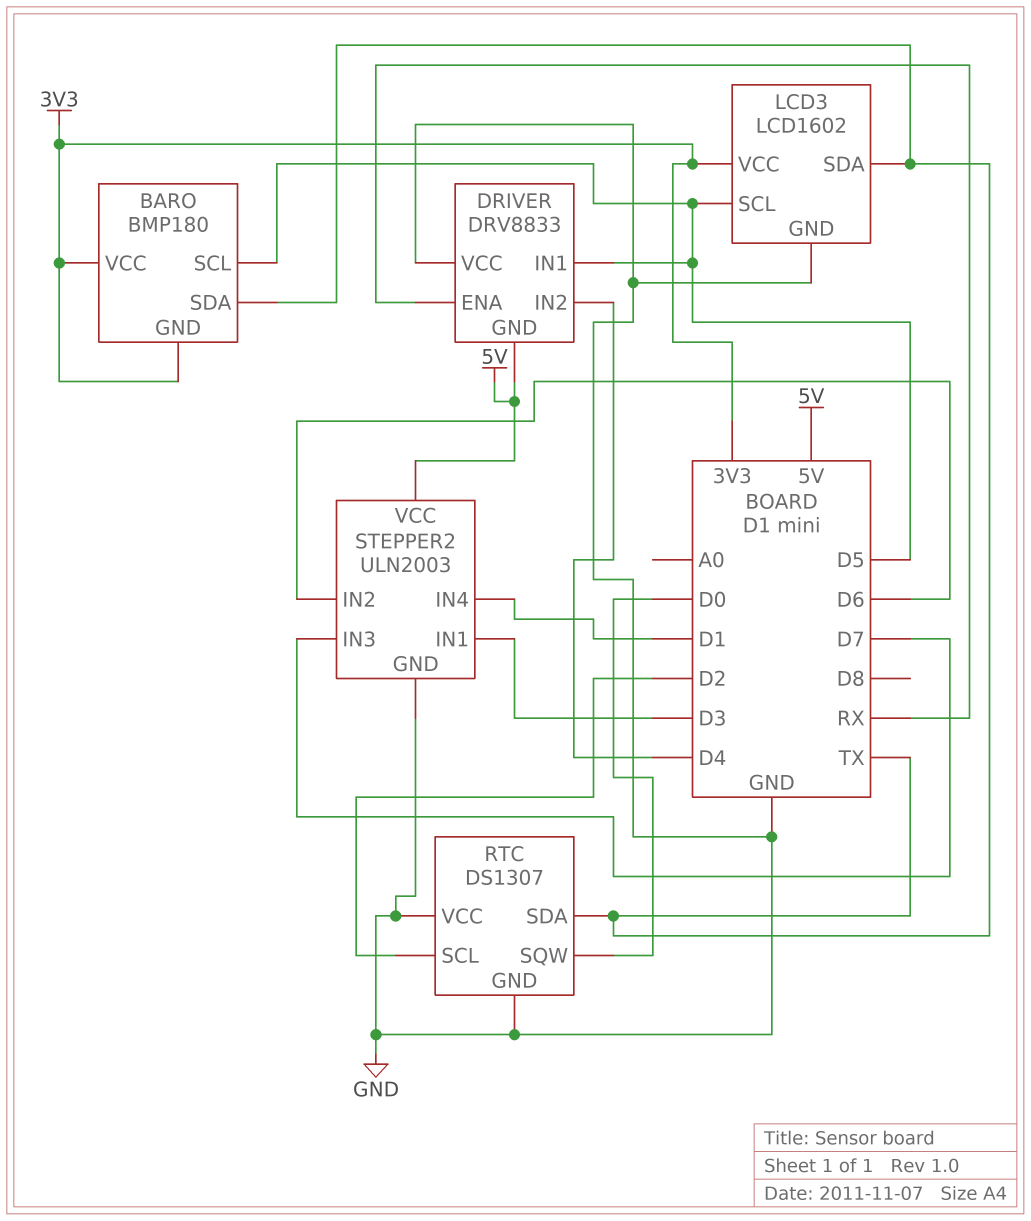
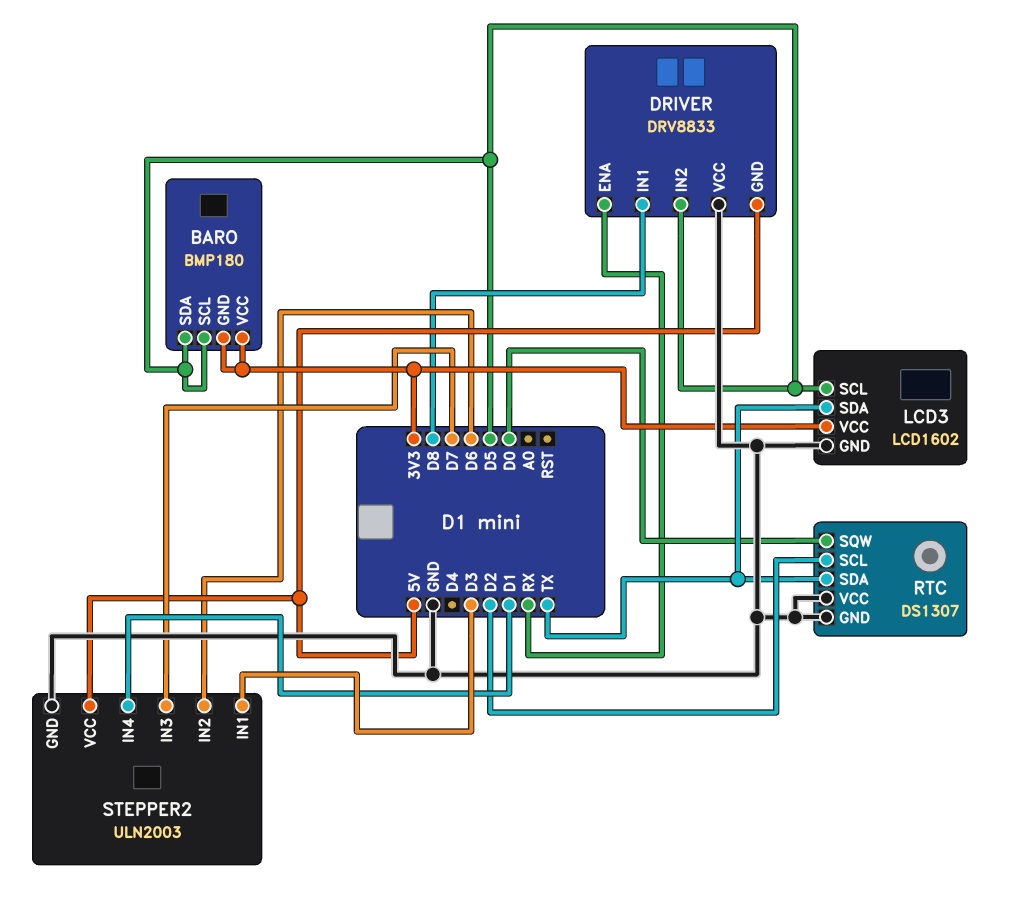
BARO pin SDA: TX -> D5
DRIVER pin IN1: D5 -> D8
DRIVER pin IN2: D4 -> D5

